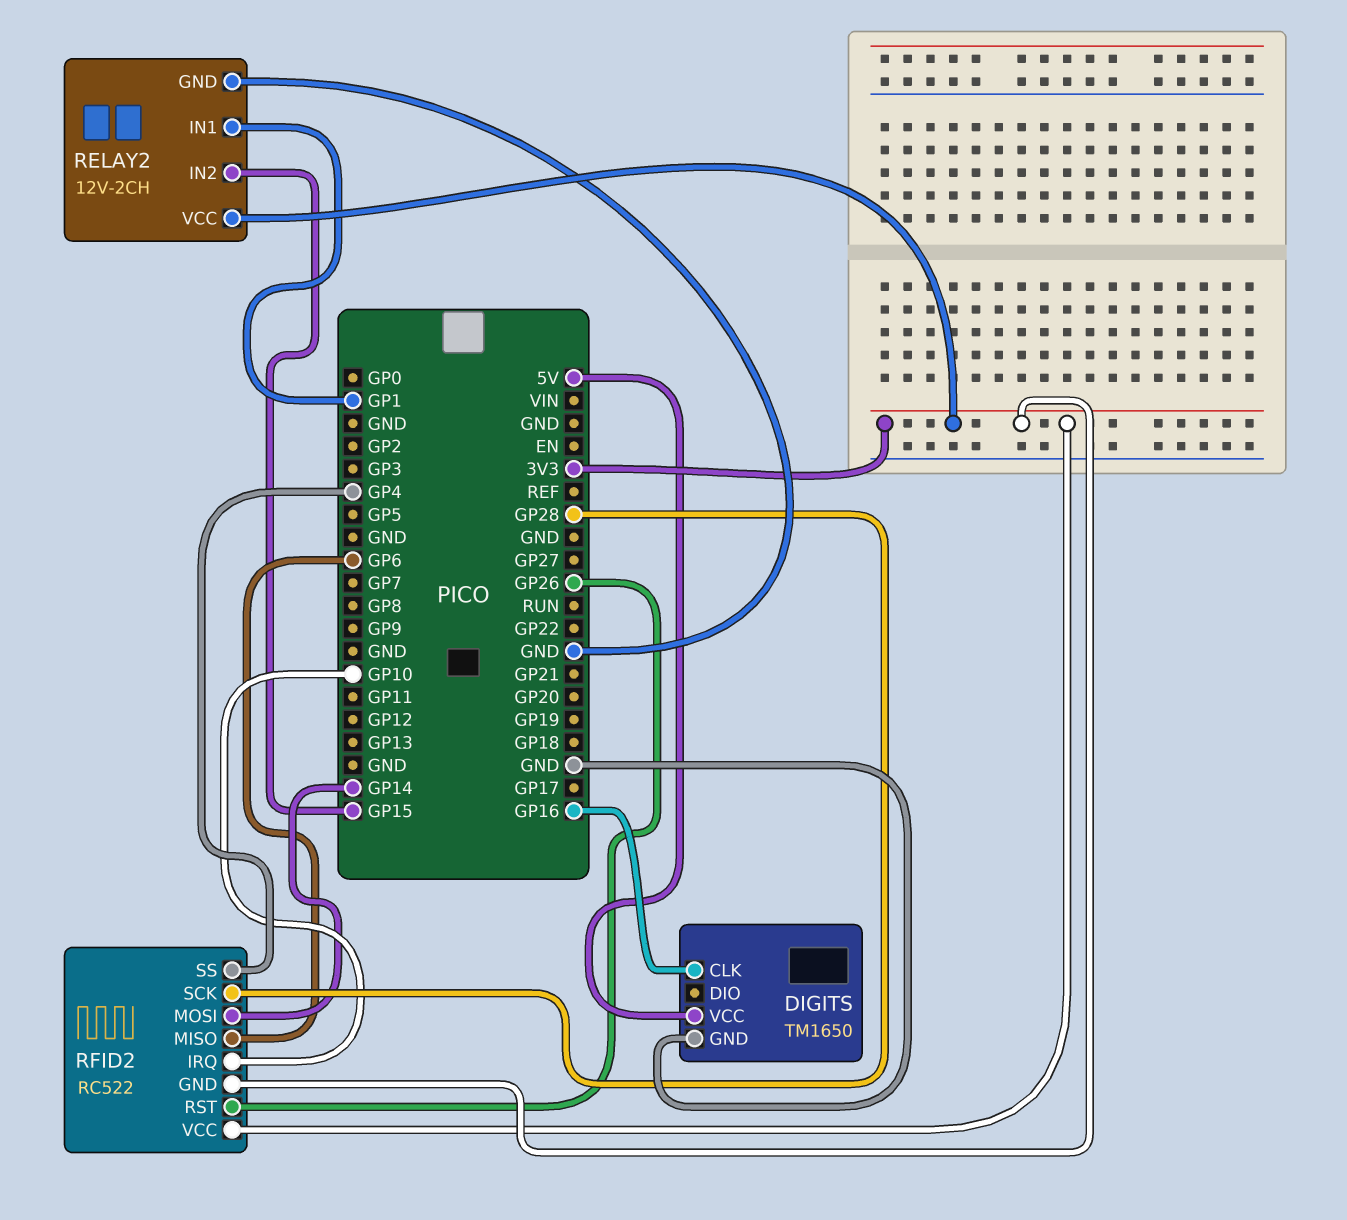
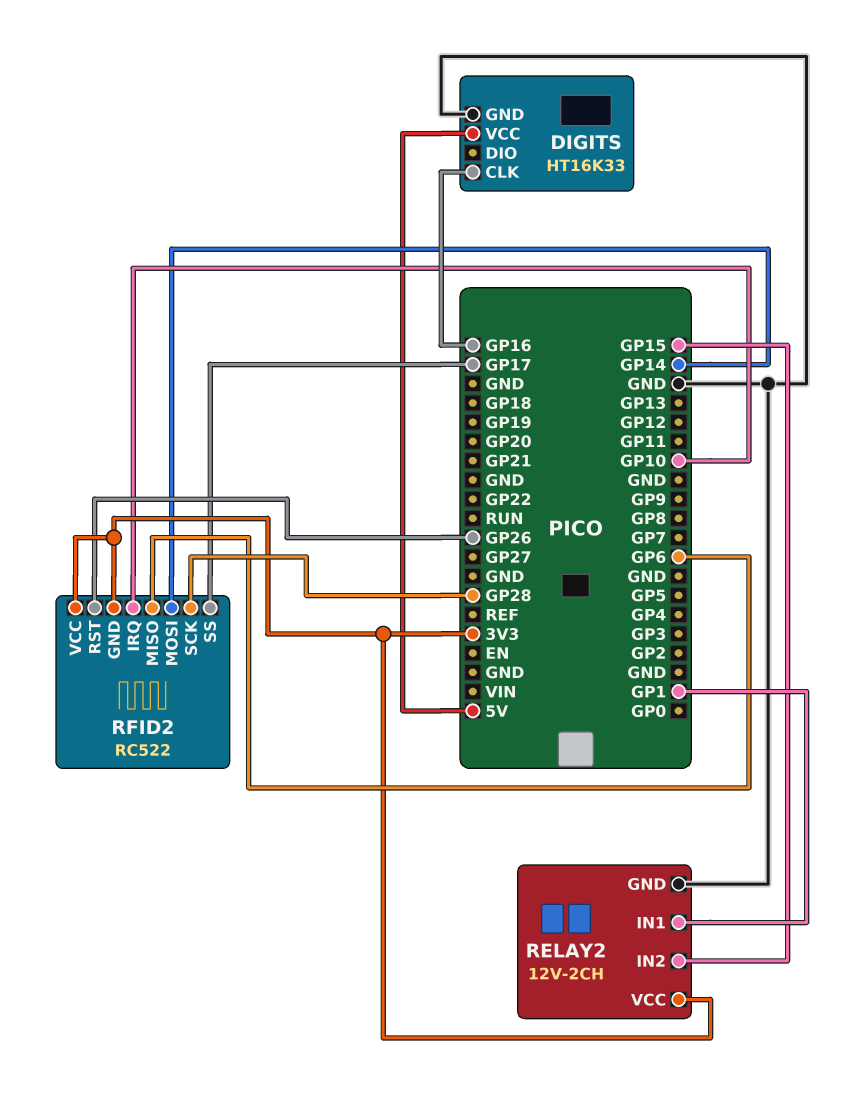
DIGITS: TM1650 -> HT16K33
RFID2 pin SS: GP4 -> GP17

